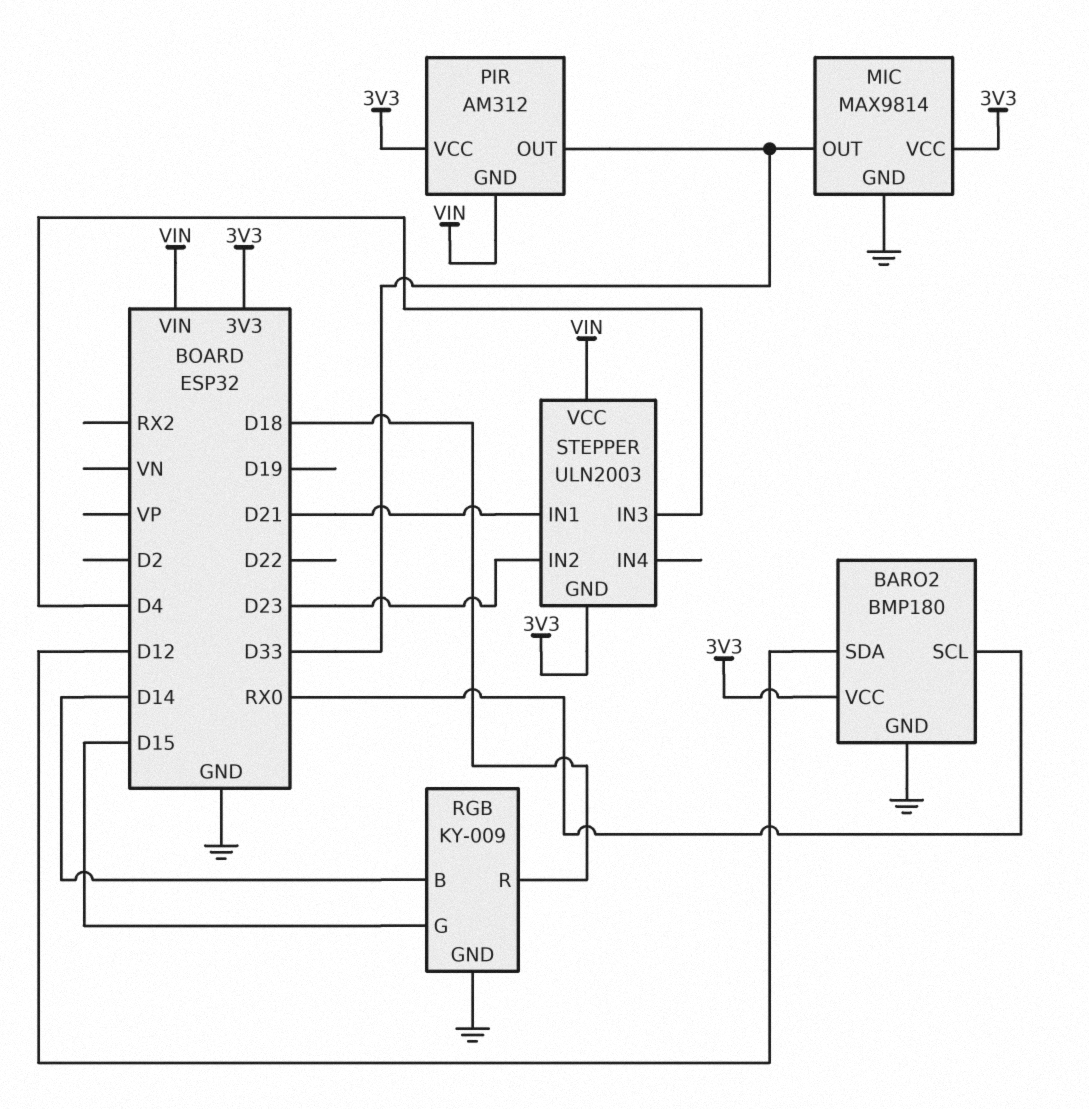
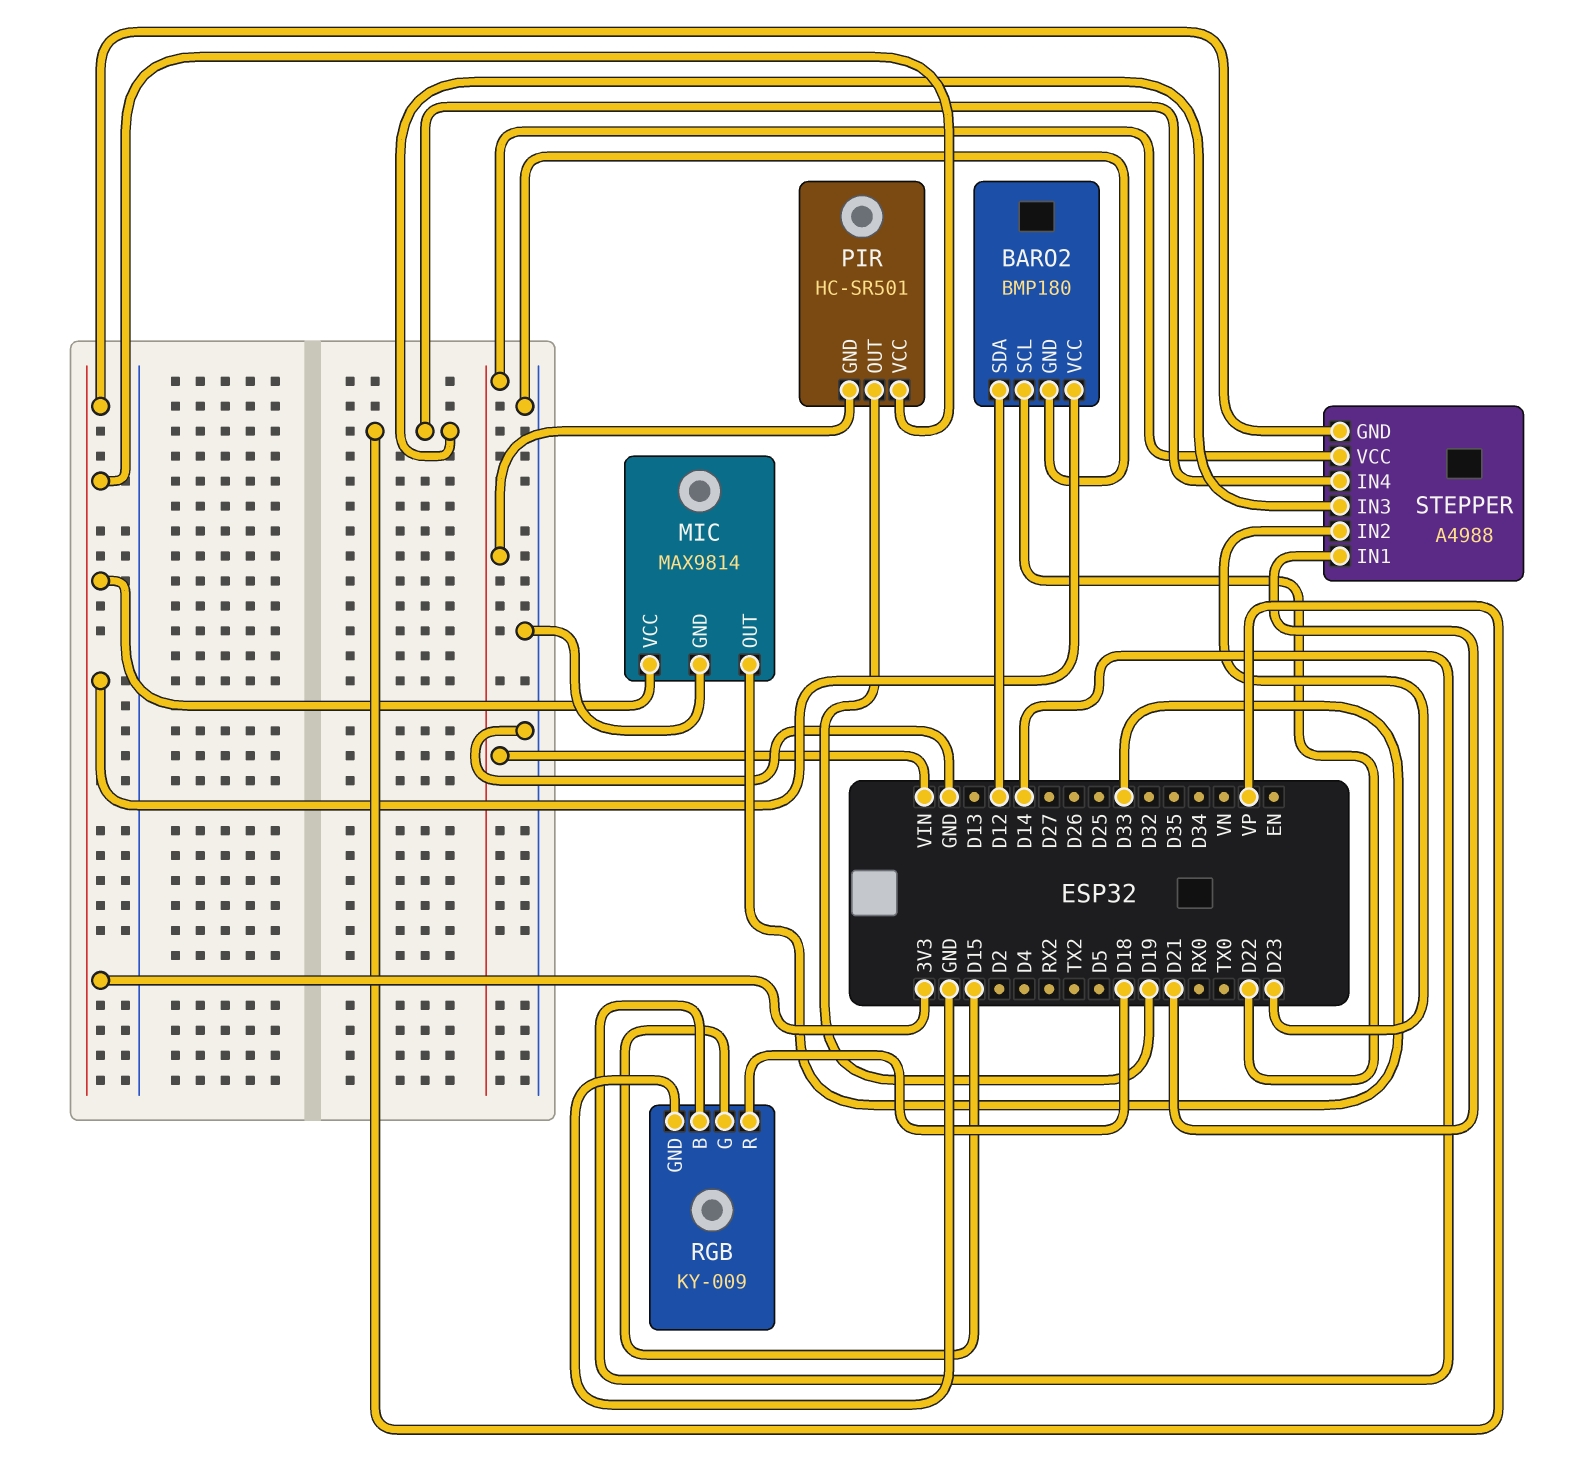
BARO2 pin SCL: RX0 -> D22
PIR: AM312 -> HC-SR501
PIR pin OUT: D33 -> D19
STEPPER: ULN2003 -> A4988
STEPPER pin IN3: D4 -> VP
STEPPER pin IN4: none -> VP

